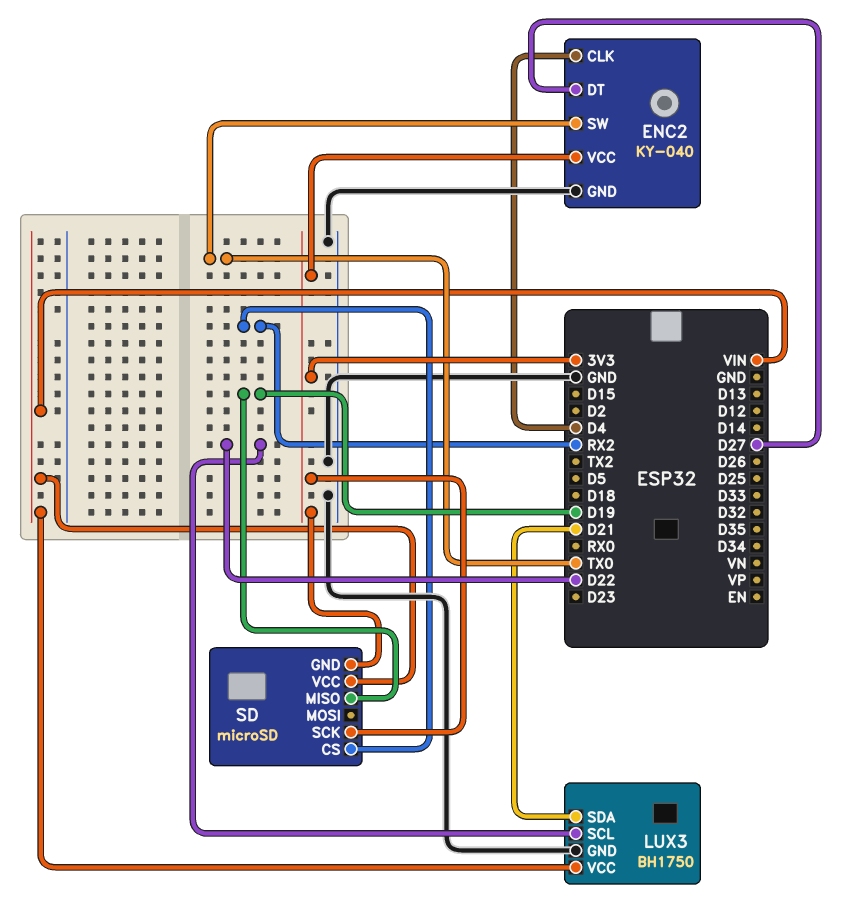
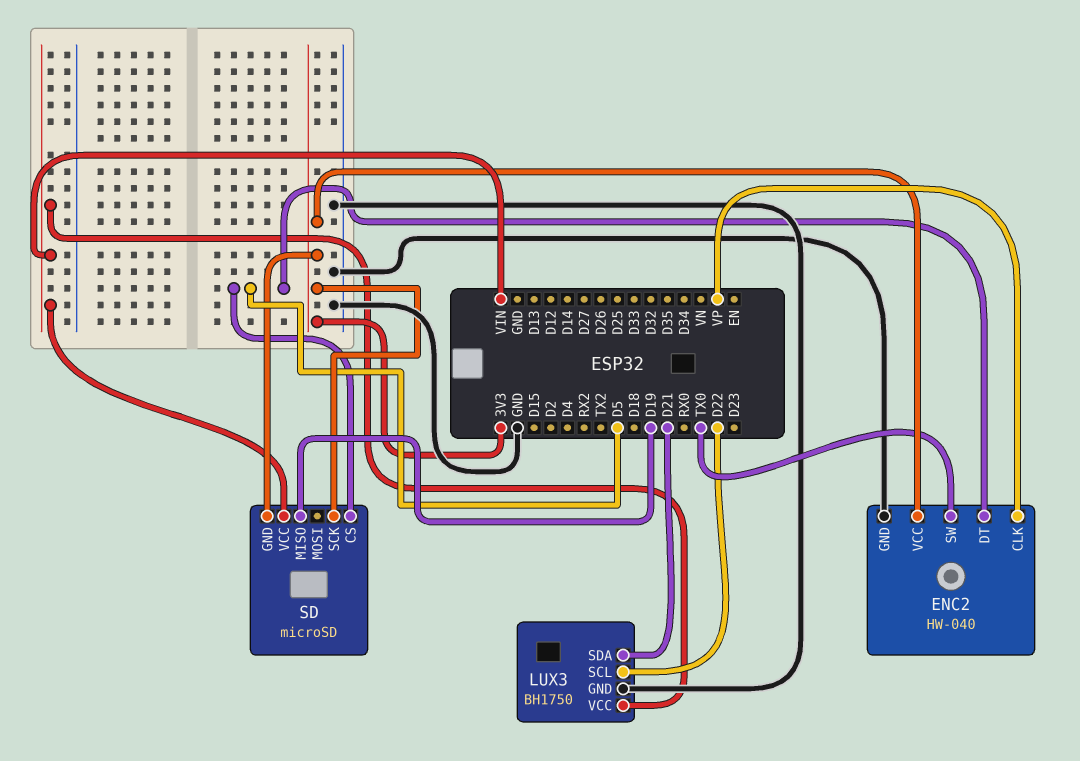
ENC2: KY-040 -> HW-040
ENC2 pin CLK: D4 -> VP
ENC2 pin DT: D27 -> D5
SD pin CS: RX2 -> D5

